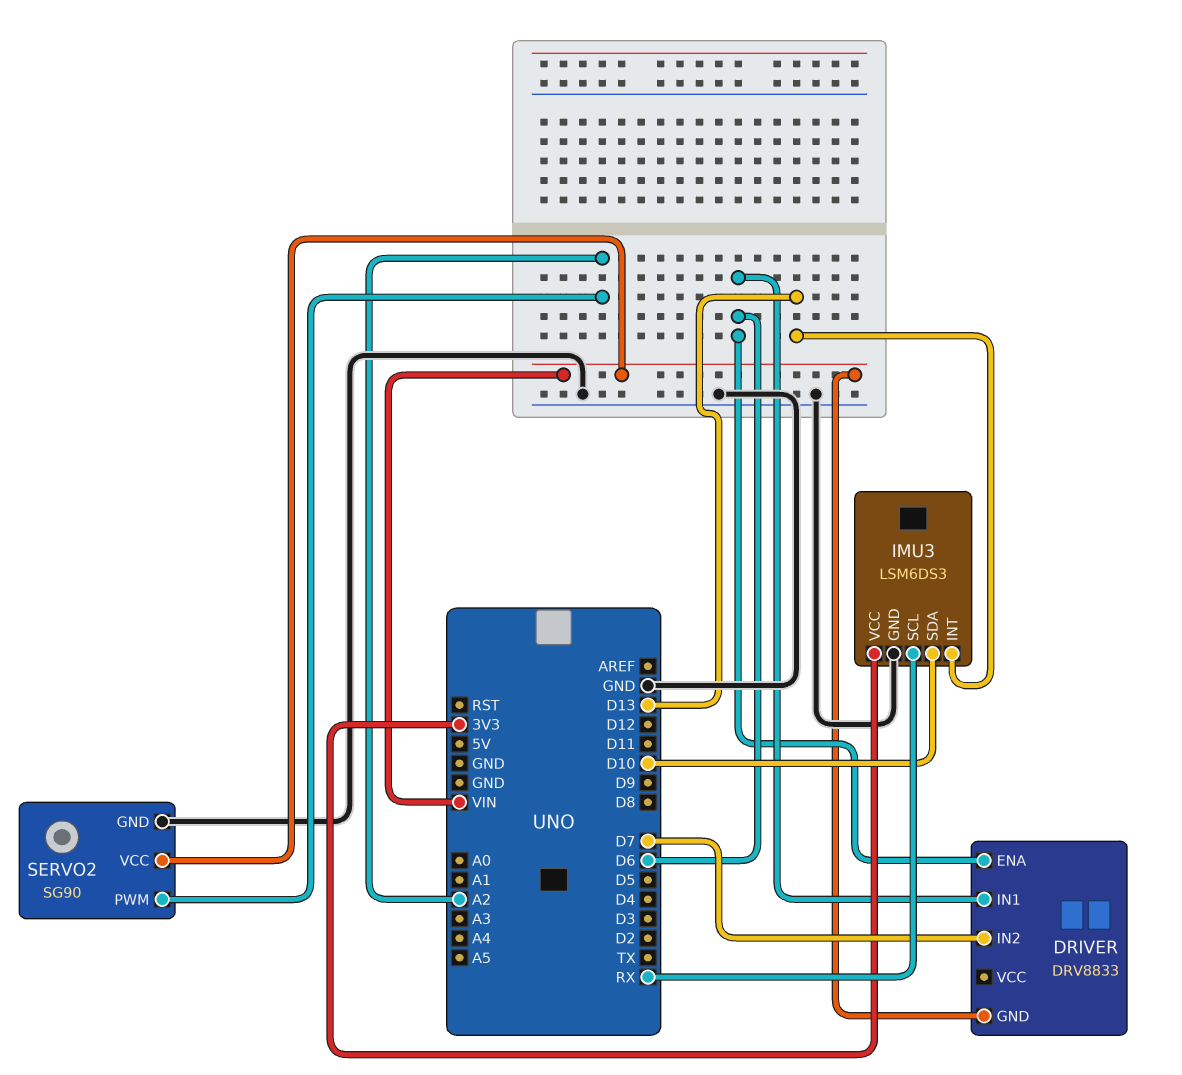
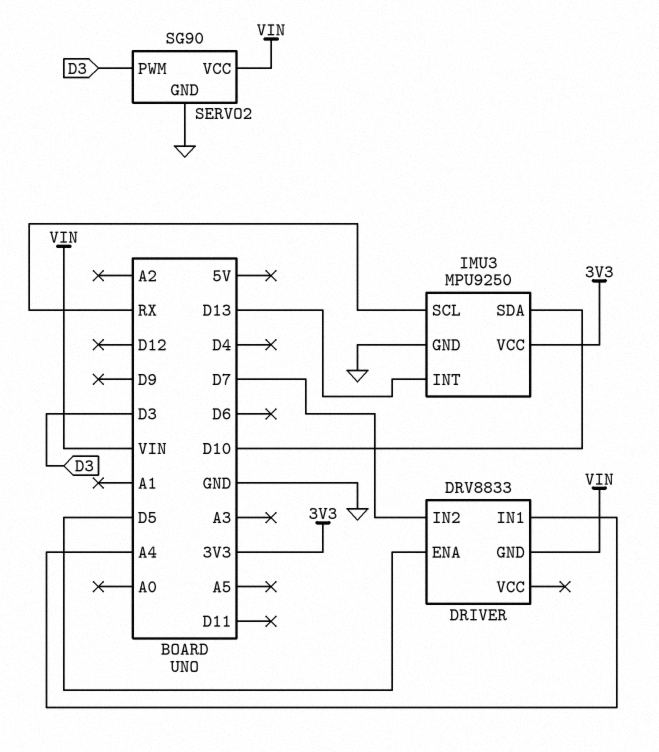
DRIVER pin ENA: D6 -> D5
DRIVER pin IN1: D6 -> A4
IMU3: LSM6DS3 -> MPU9250
SERVO2 pin PWM: A2 -> D3

